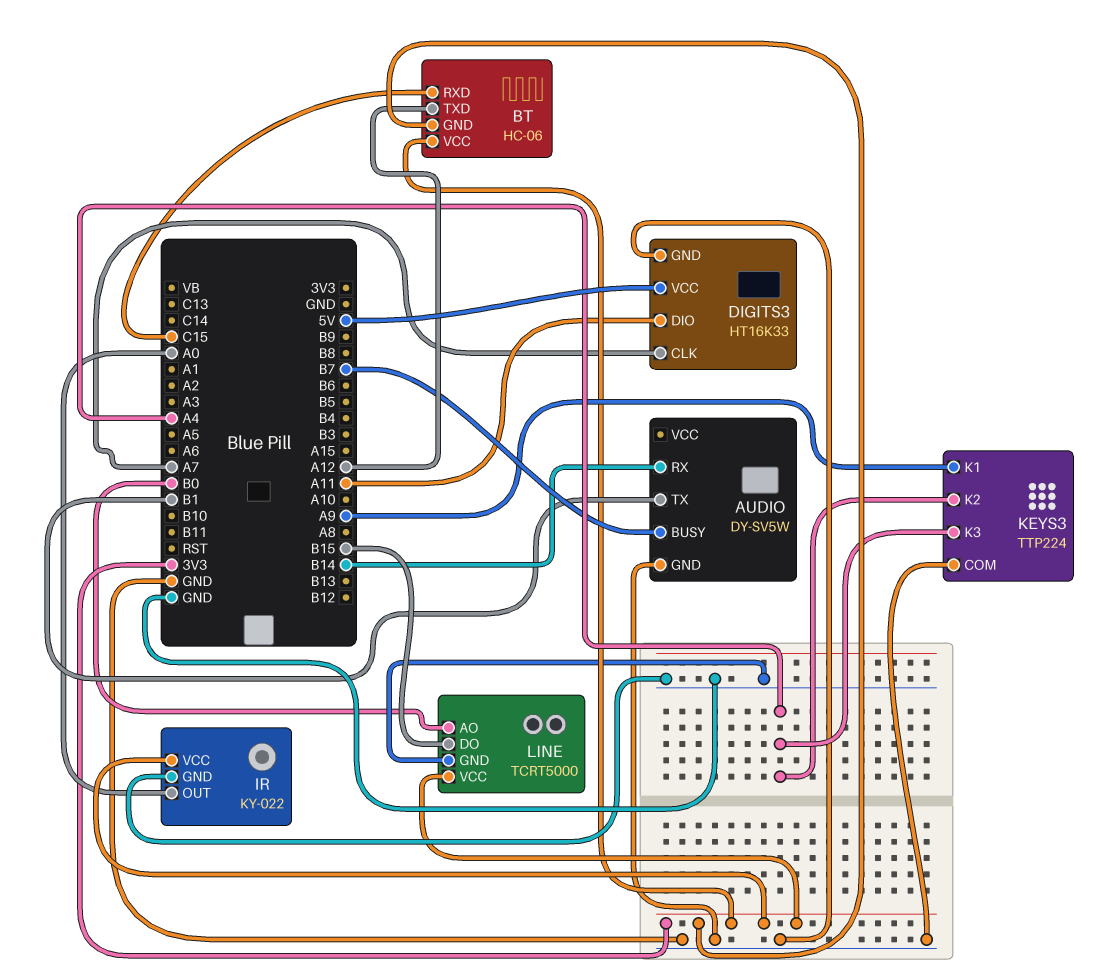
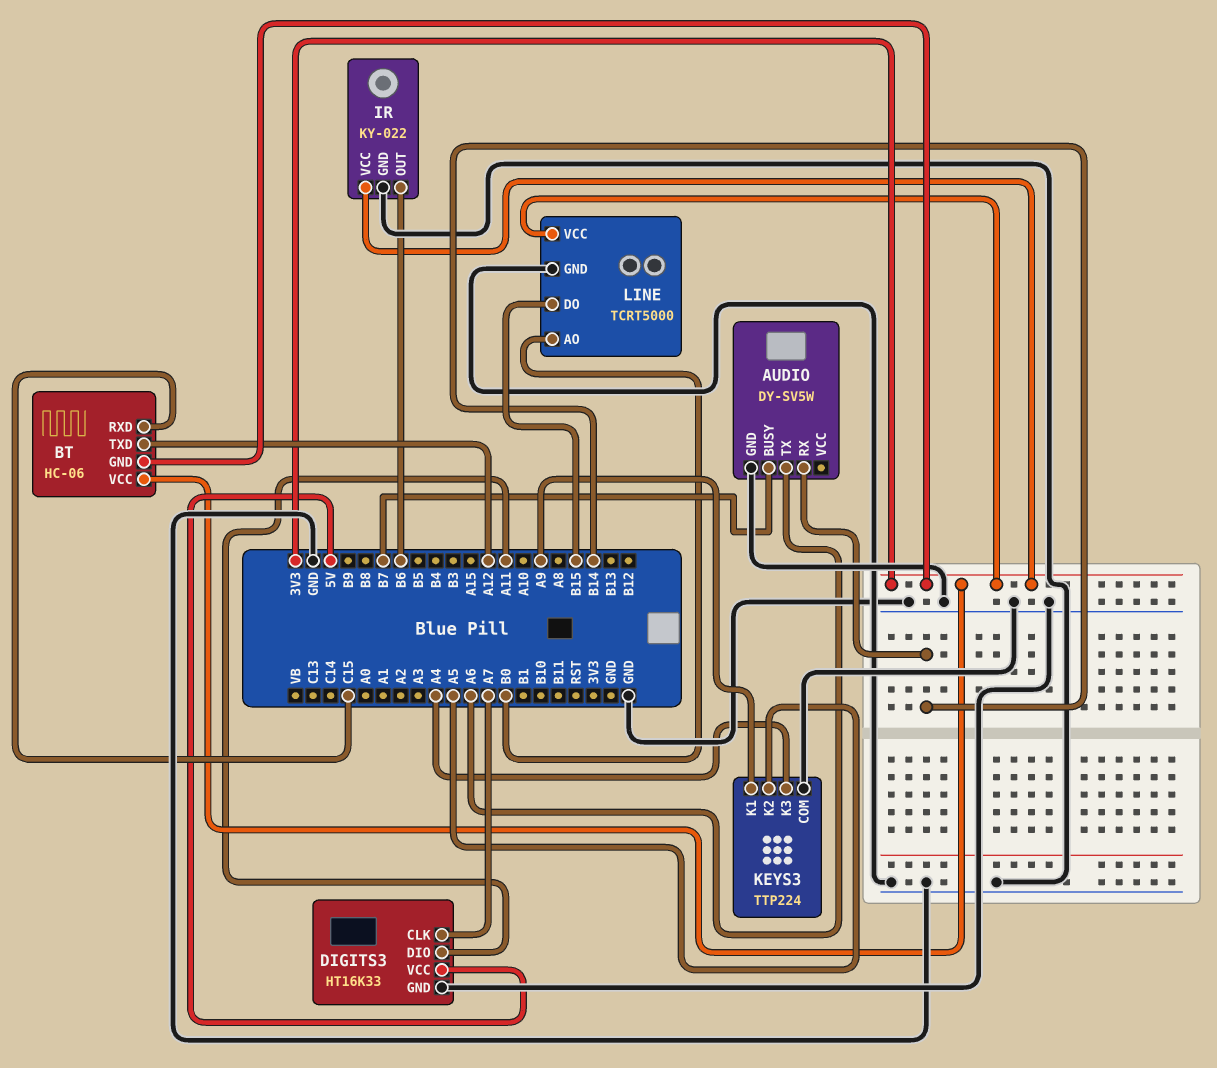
AUDIO pin TX: B1 -> A6
IR pin OUT: A0 -> B6
KEYS3 pin K2: A4 -> A5

